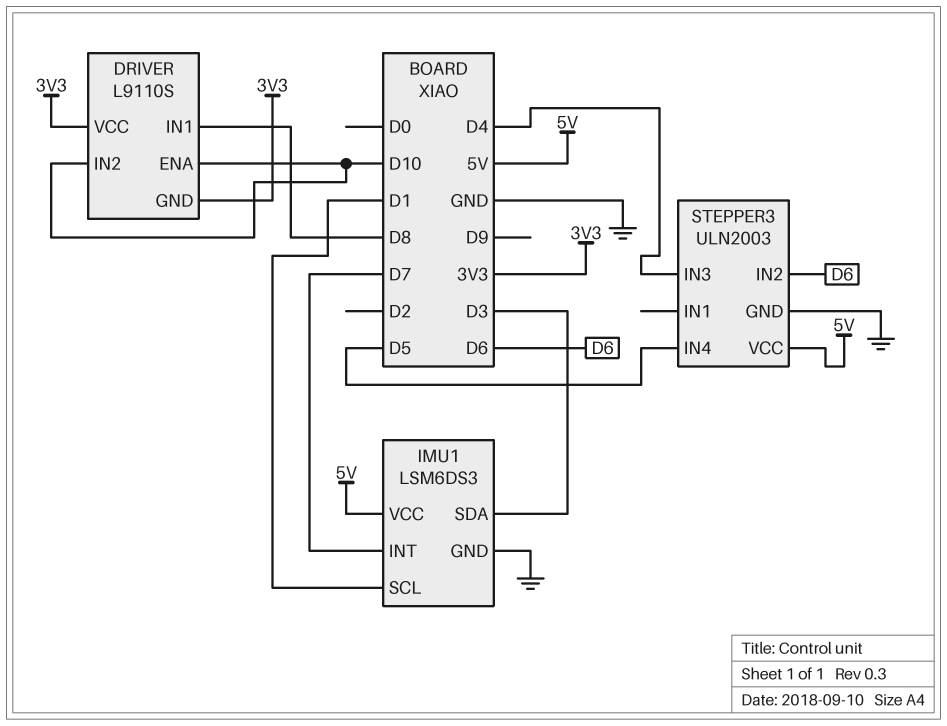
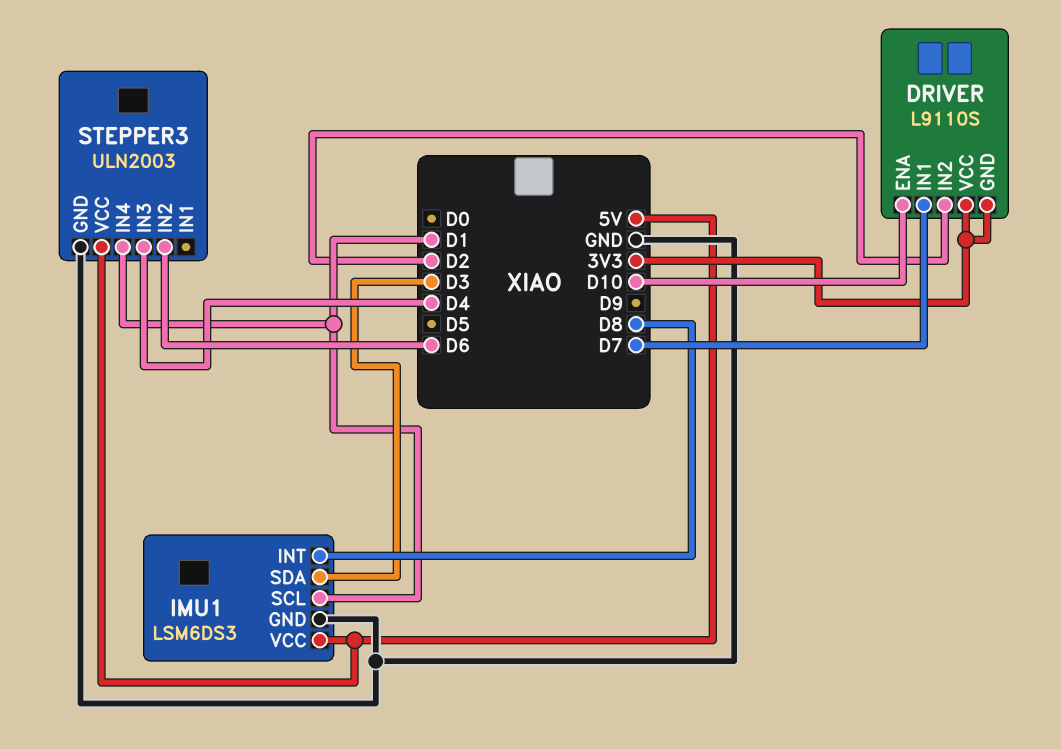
DRIVER pin IN1: D8 -> D7
DRIVER pin IN2: D10 -> D2
IMU1 pin INT: D7 -> D8
STEPPER3 pin IN4: D5 -> D1

